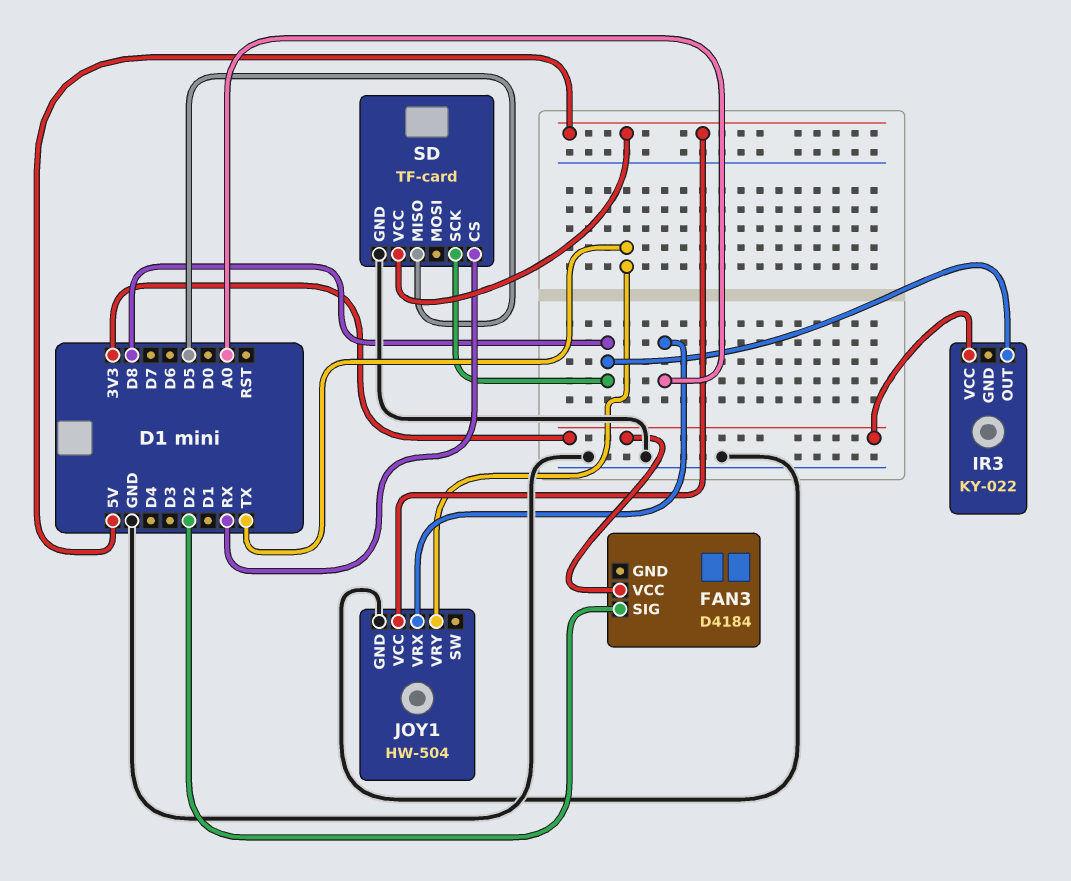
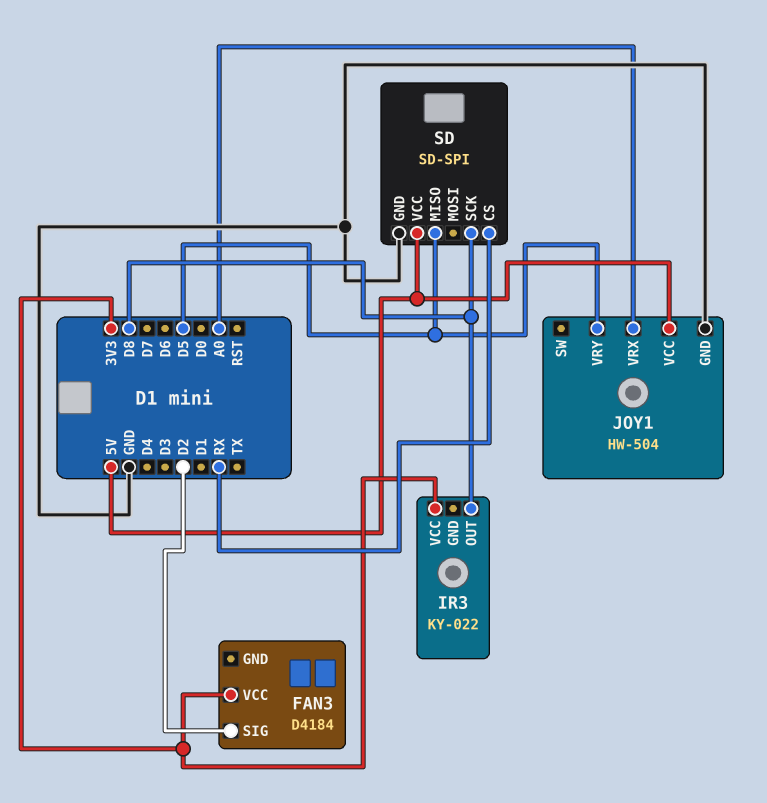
JOY1 pin VRY: TX -> D5
SD: TF-card -> SD-SPI

